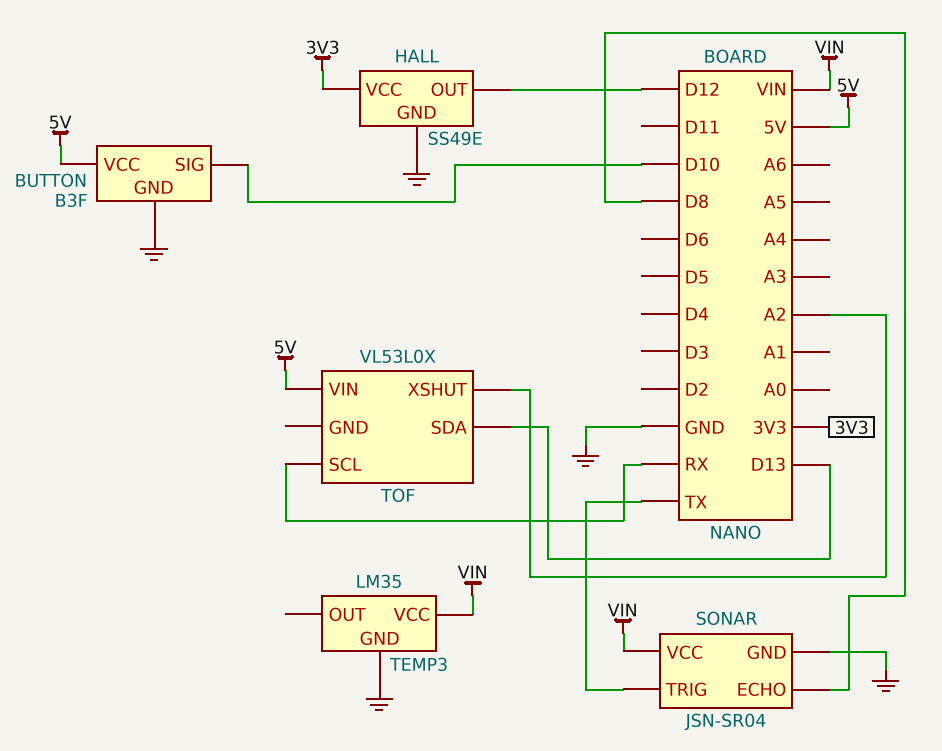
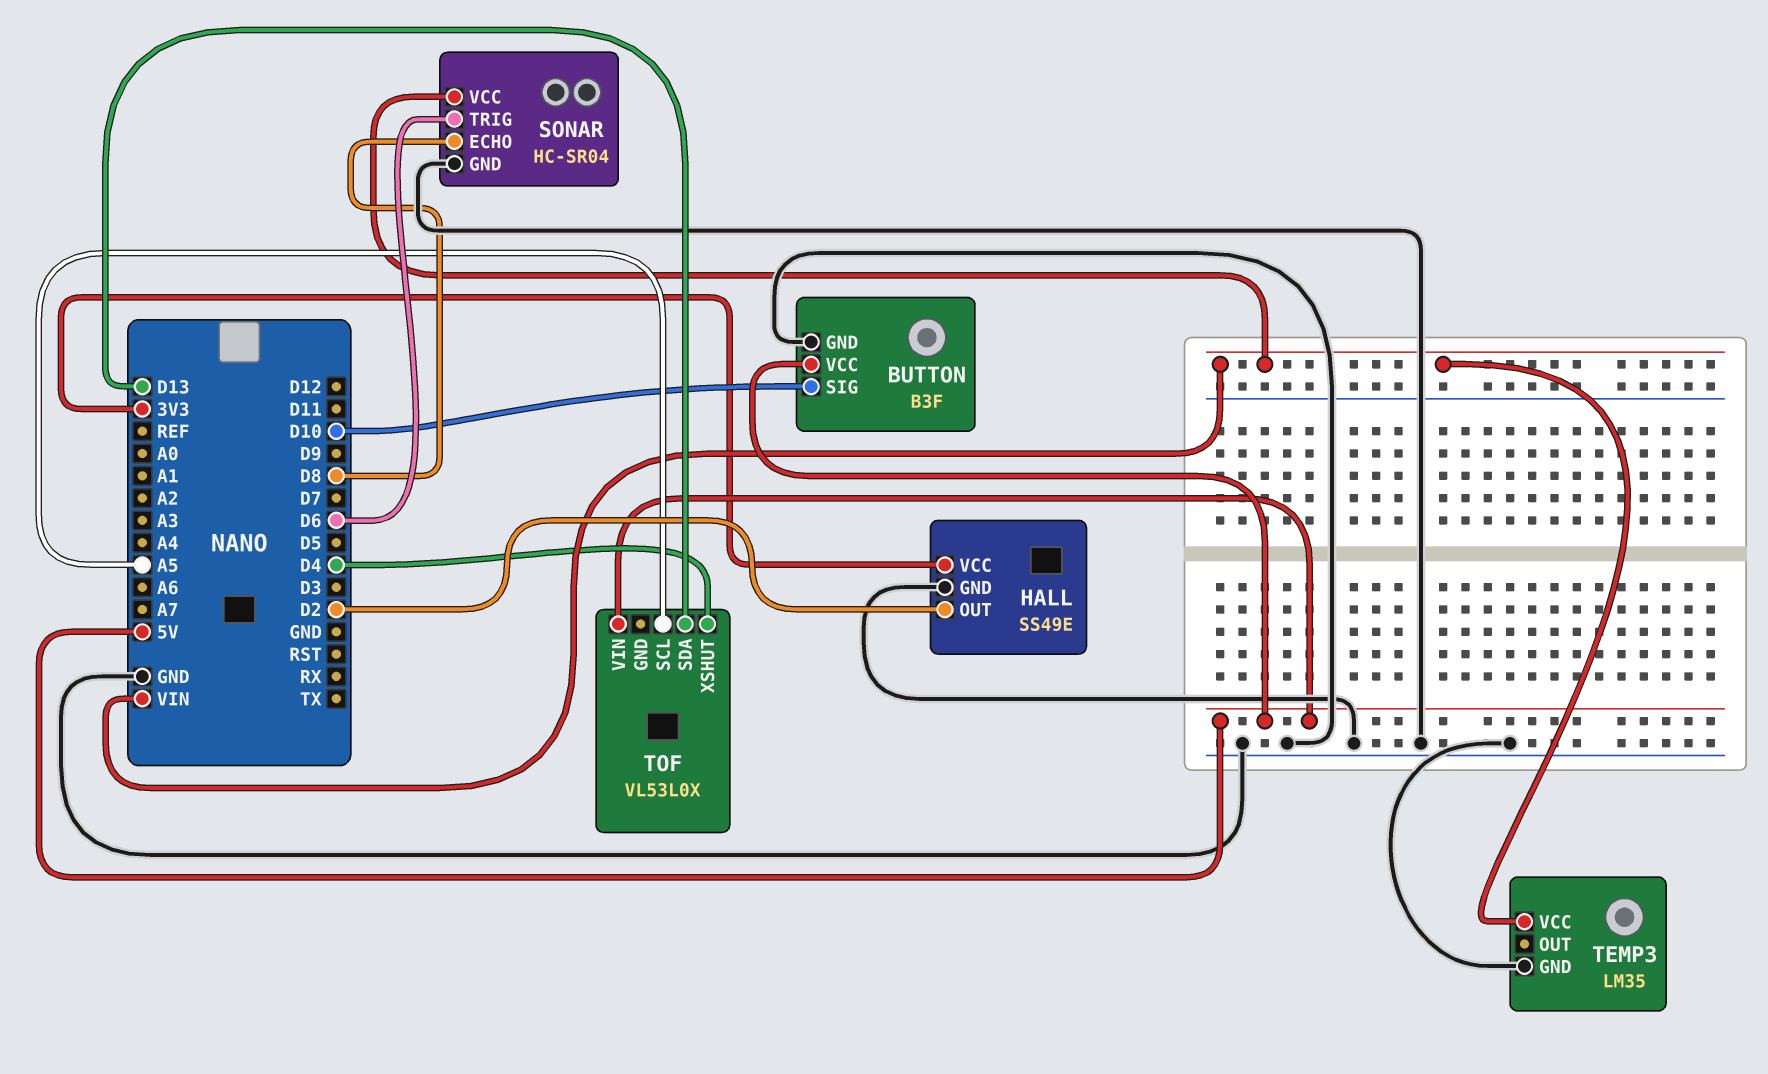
HALL pin OUT: D12 -> D2
SONAR: JSN-SR04 -> HC-SR04
SONAR pin TRIG: TX -> D6
TOF pin SCL: RX -> A5
TOF pin XSHUT: A2 -> D4

